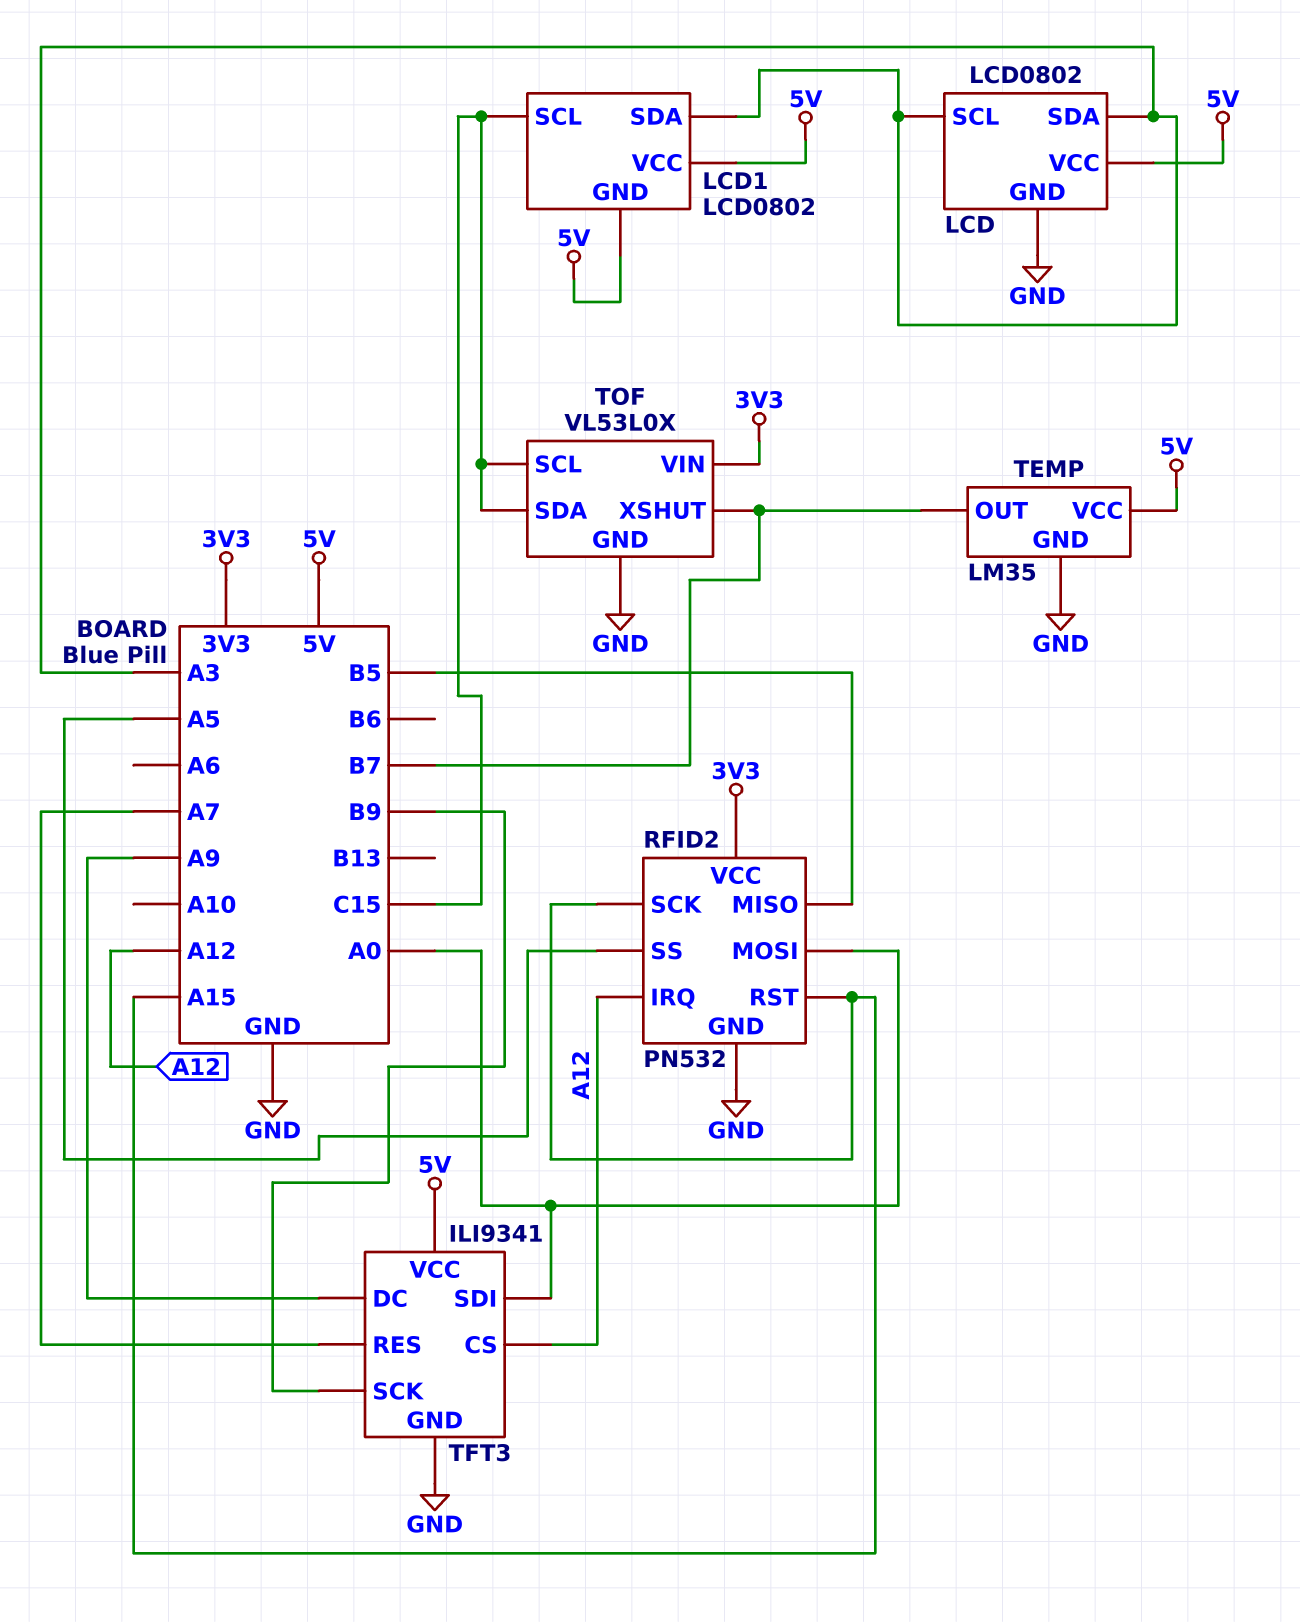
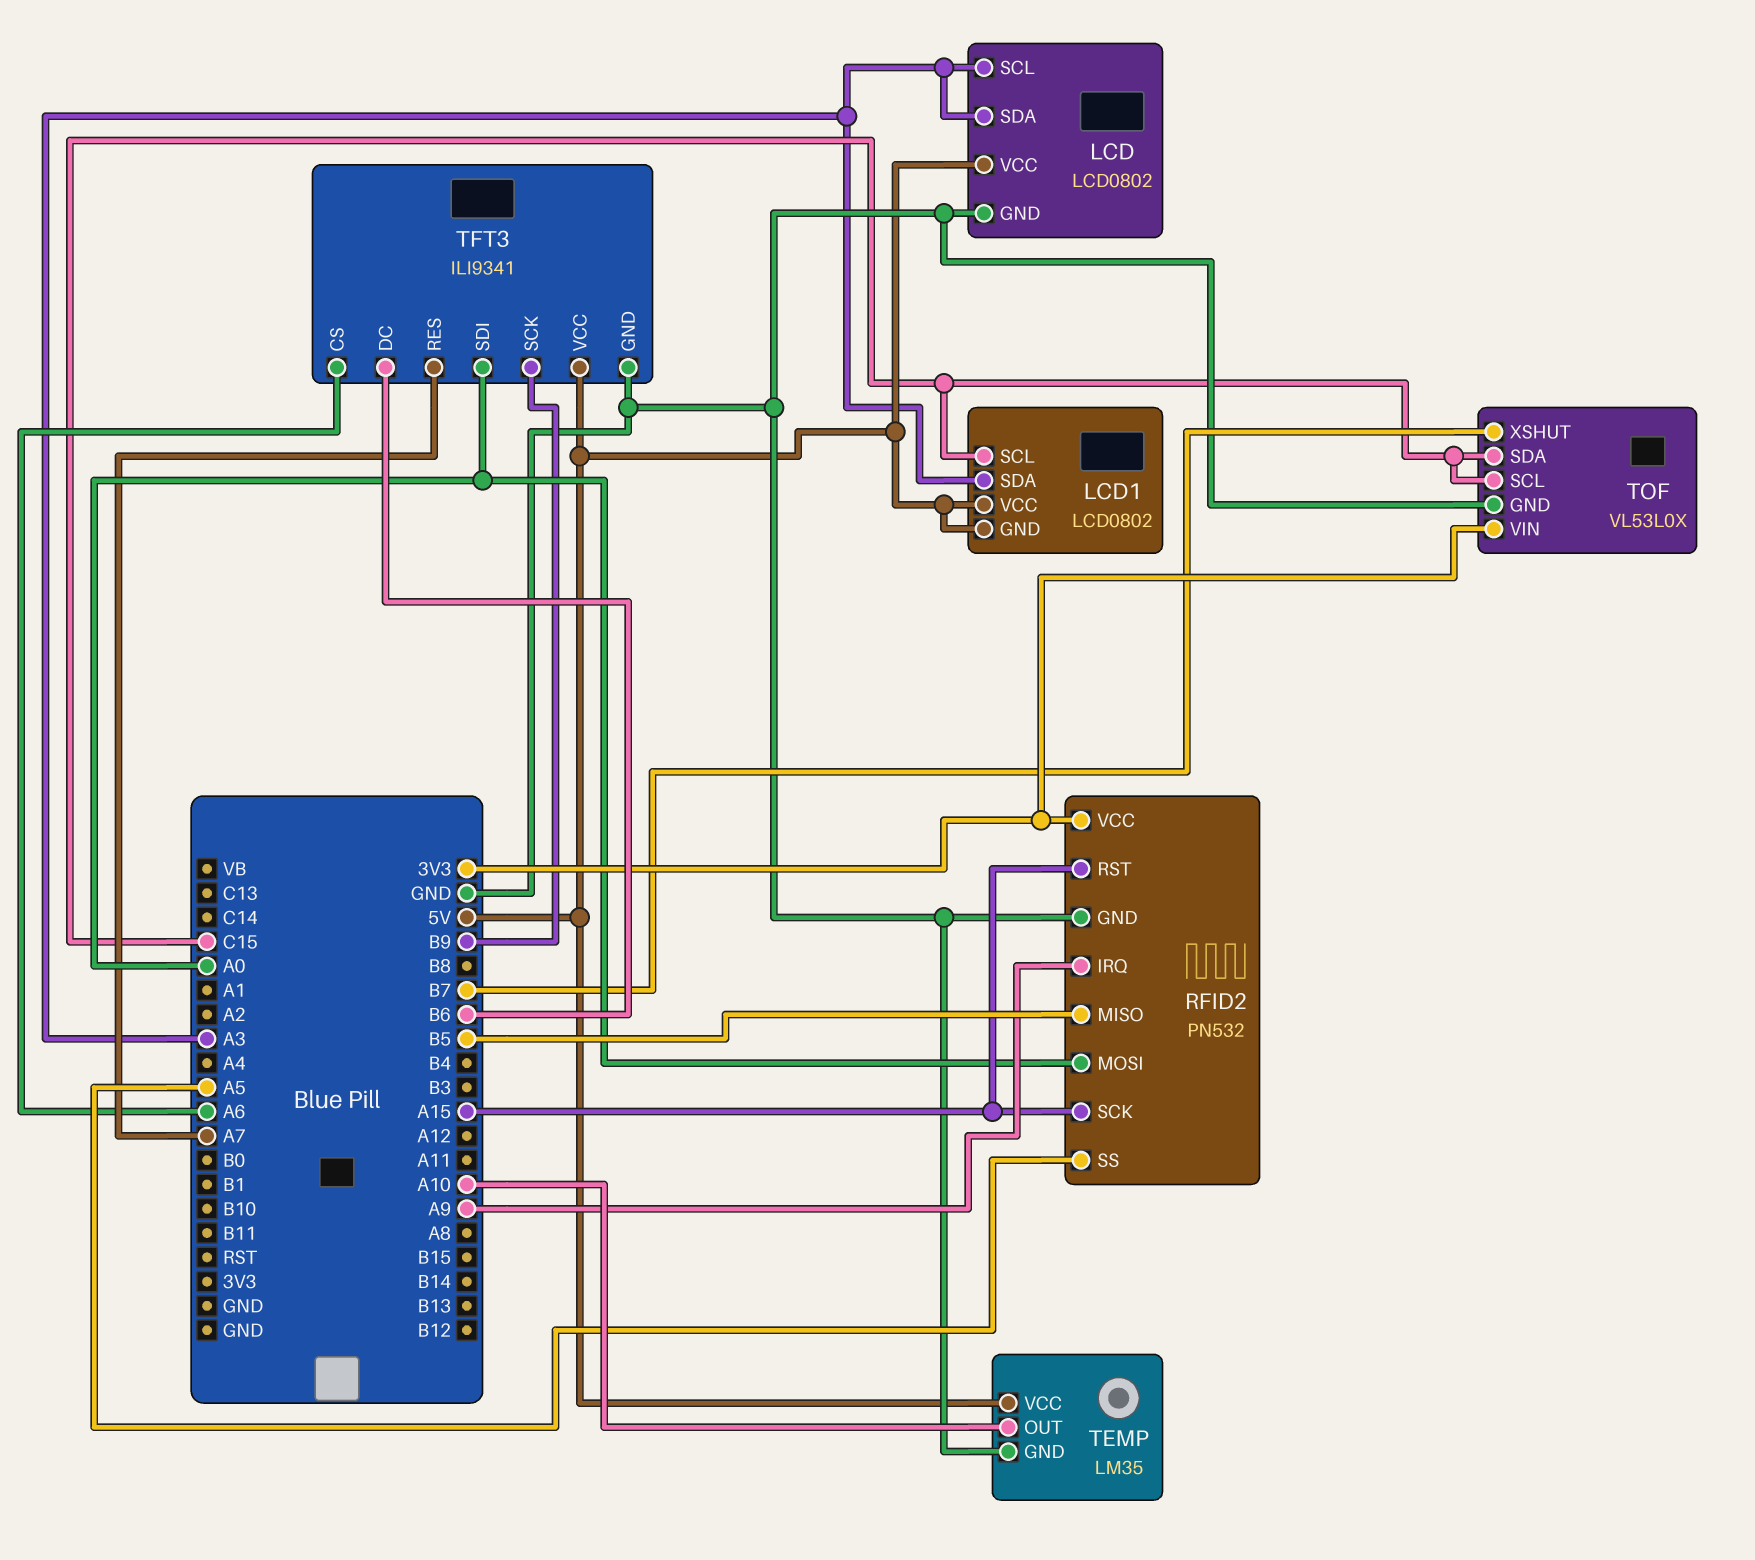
RFID2 pin IRQ: A12 -> A9
TEMP pin OUT: B7 -> A10
TFT3 pin CS: A12 -> A6
TFT3 pin DC: A9 -> B6

